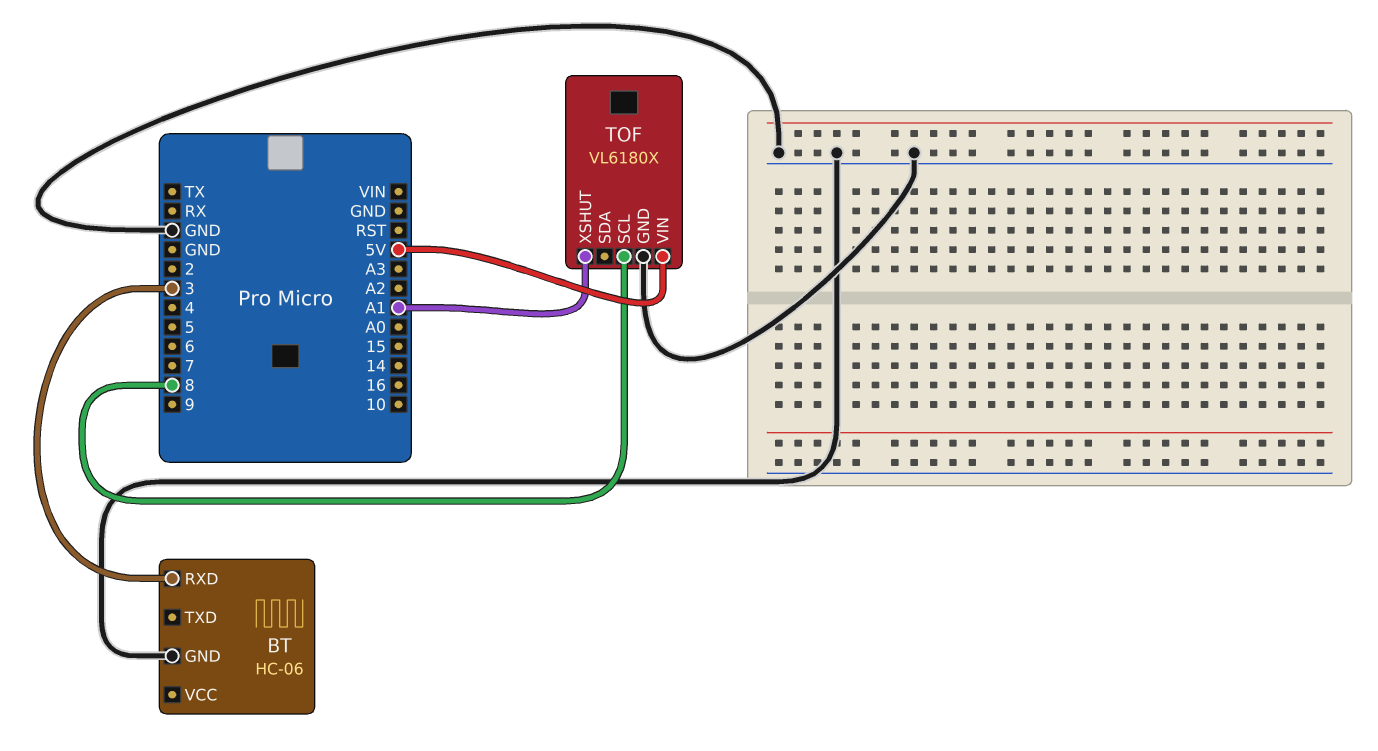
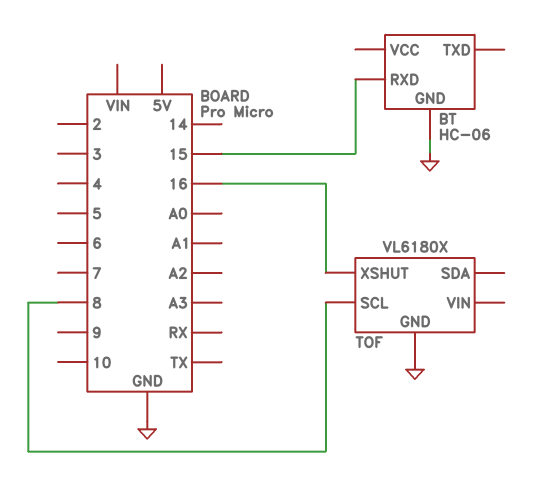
BT pin RXD: 3 -> 15
TOF pin VIN: 5V -> none
TOF pin XSHUT: A1 -> 16

